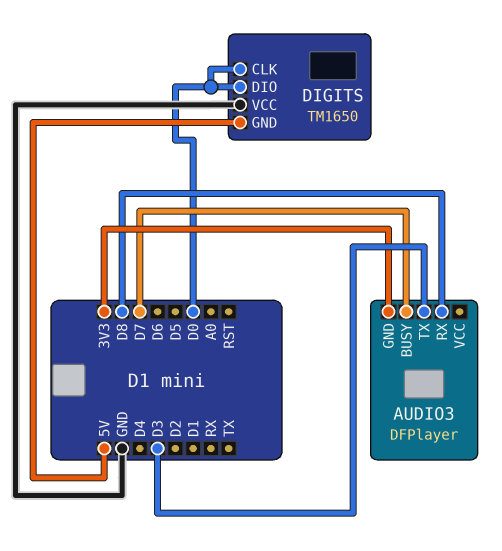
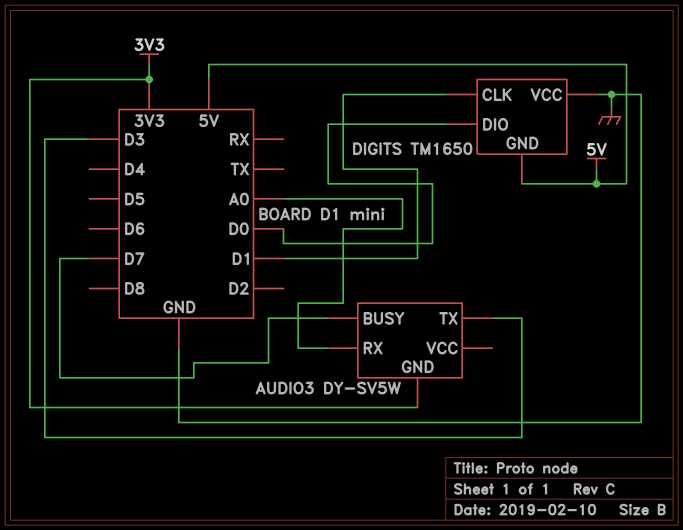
AUDIO3: DFPlayer -> DY-SV5W
AUDIO3 pin RX: D8 -> A0
DIGITS pin CLK: D0 -> D1

